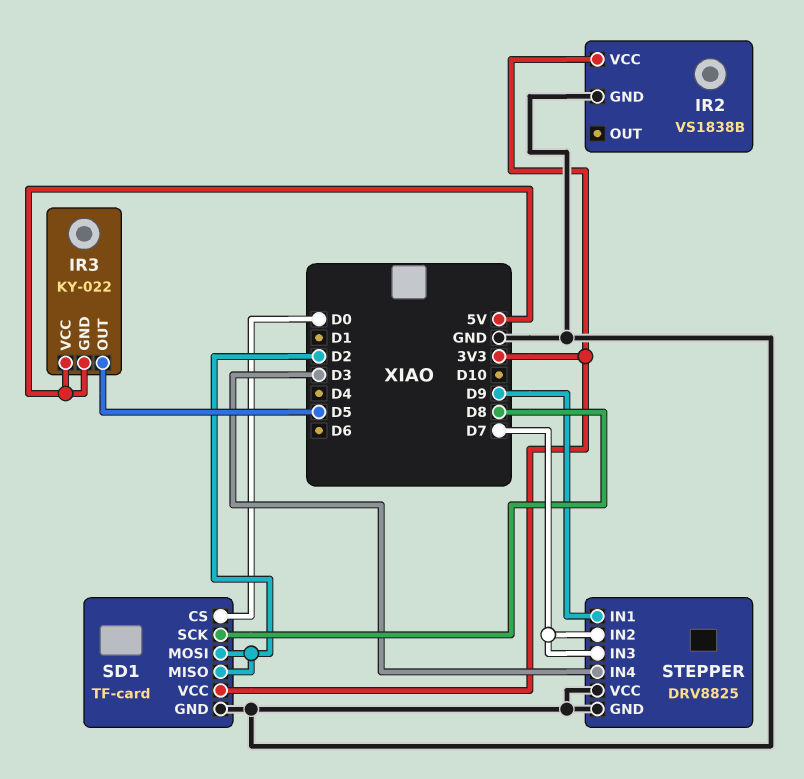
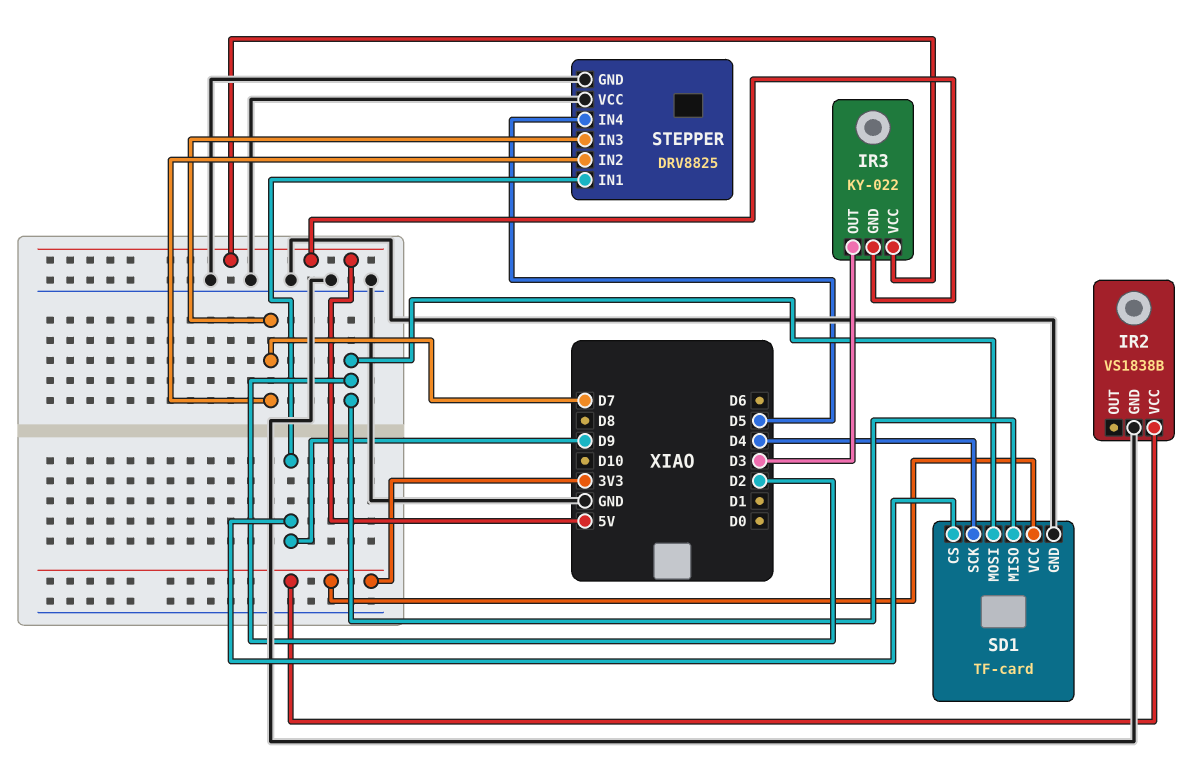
IR3 pin OUT: D5 -> D3
SD1 pin CS: D0 -> D9
SD1 pin SCK: D8 -> D4
STEPPER pin IN4: D3 -> D5

